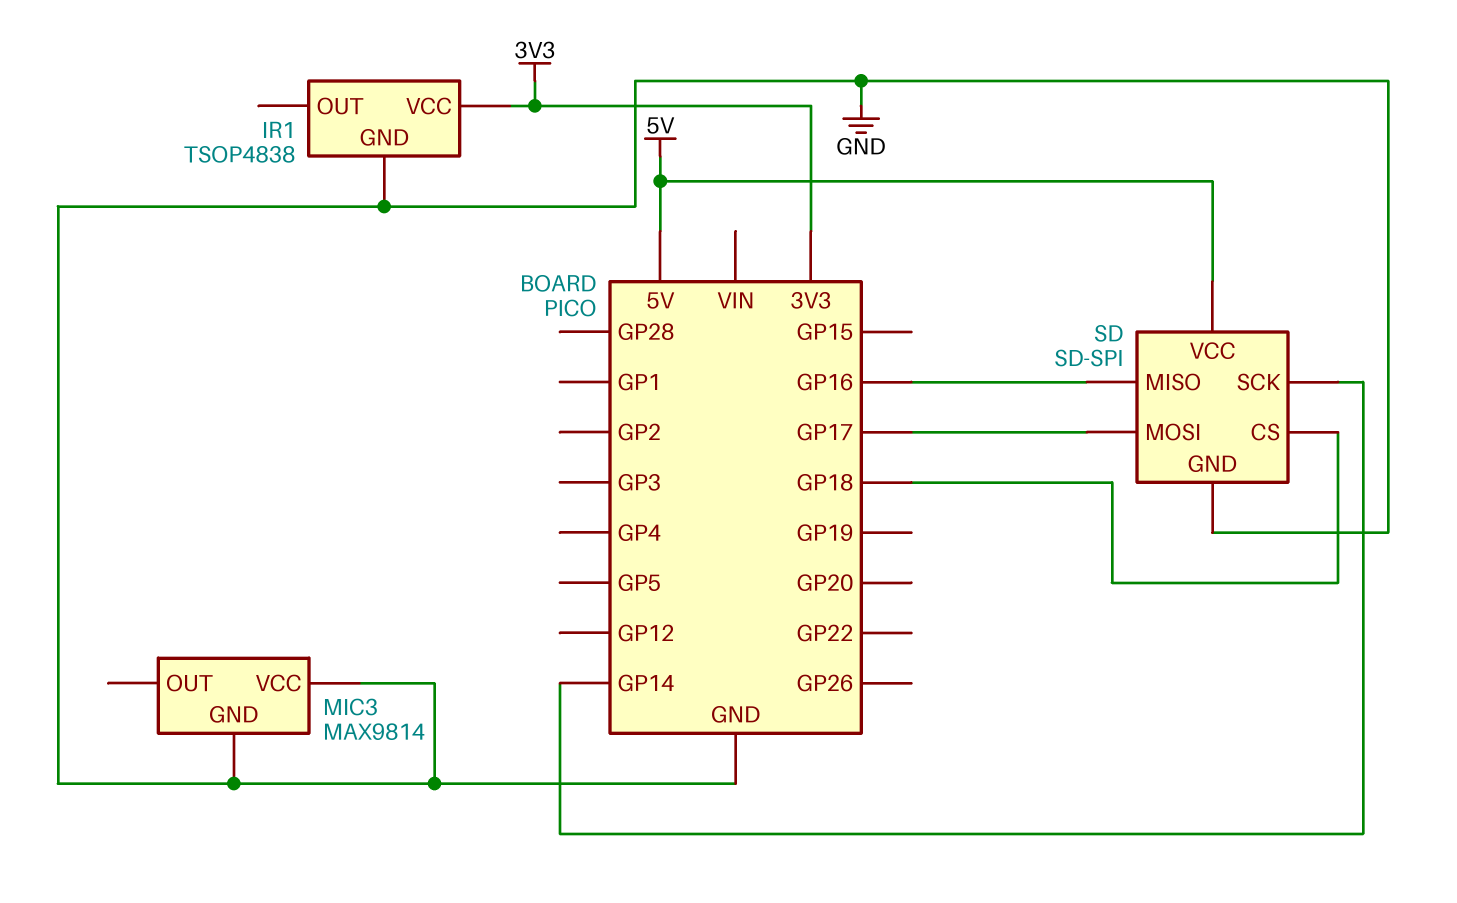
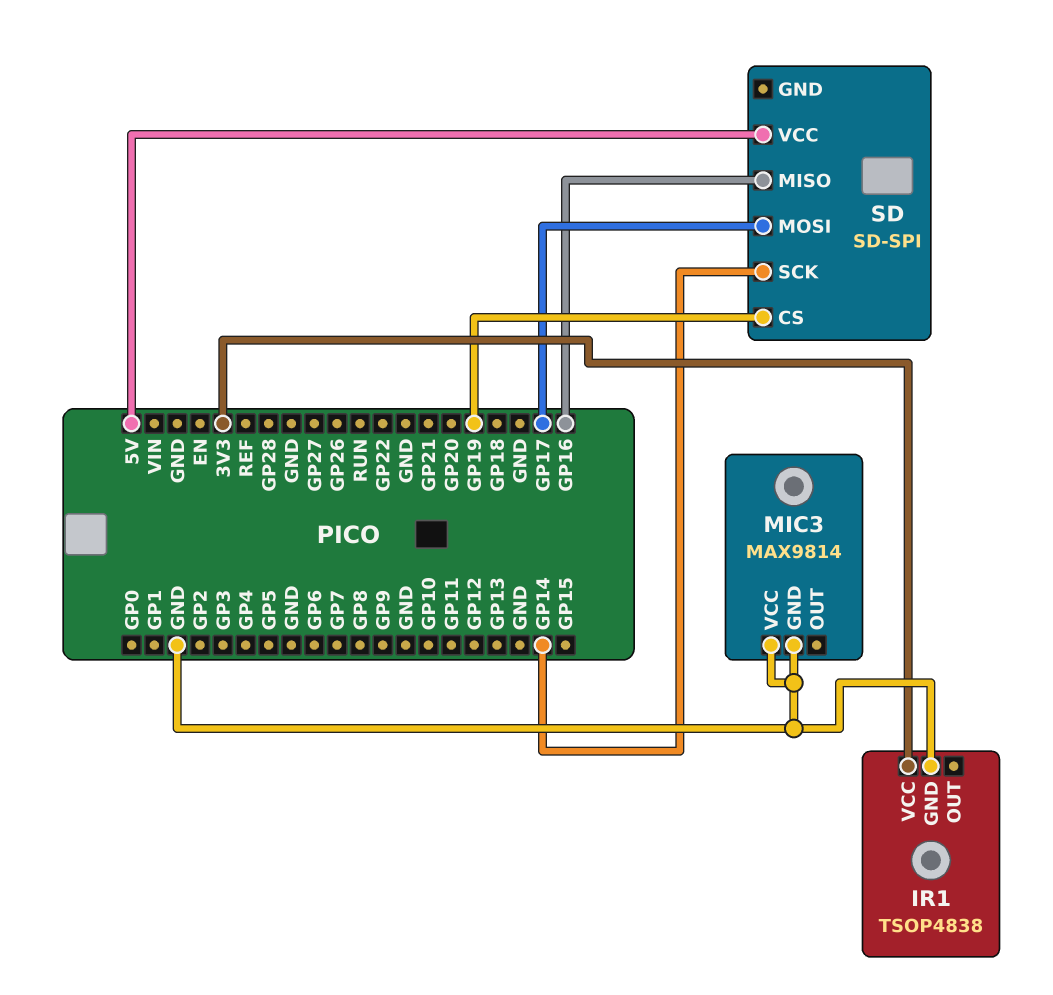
SD pin CS: GP18 -> GP19
SD pin GND: GND -> none

